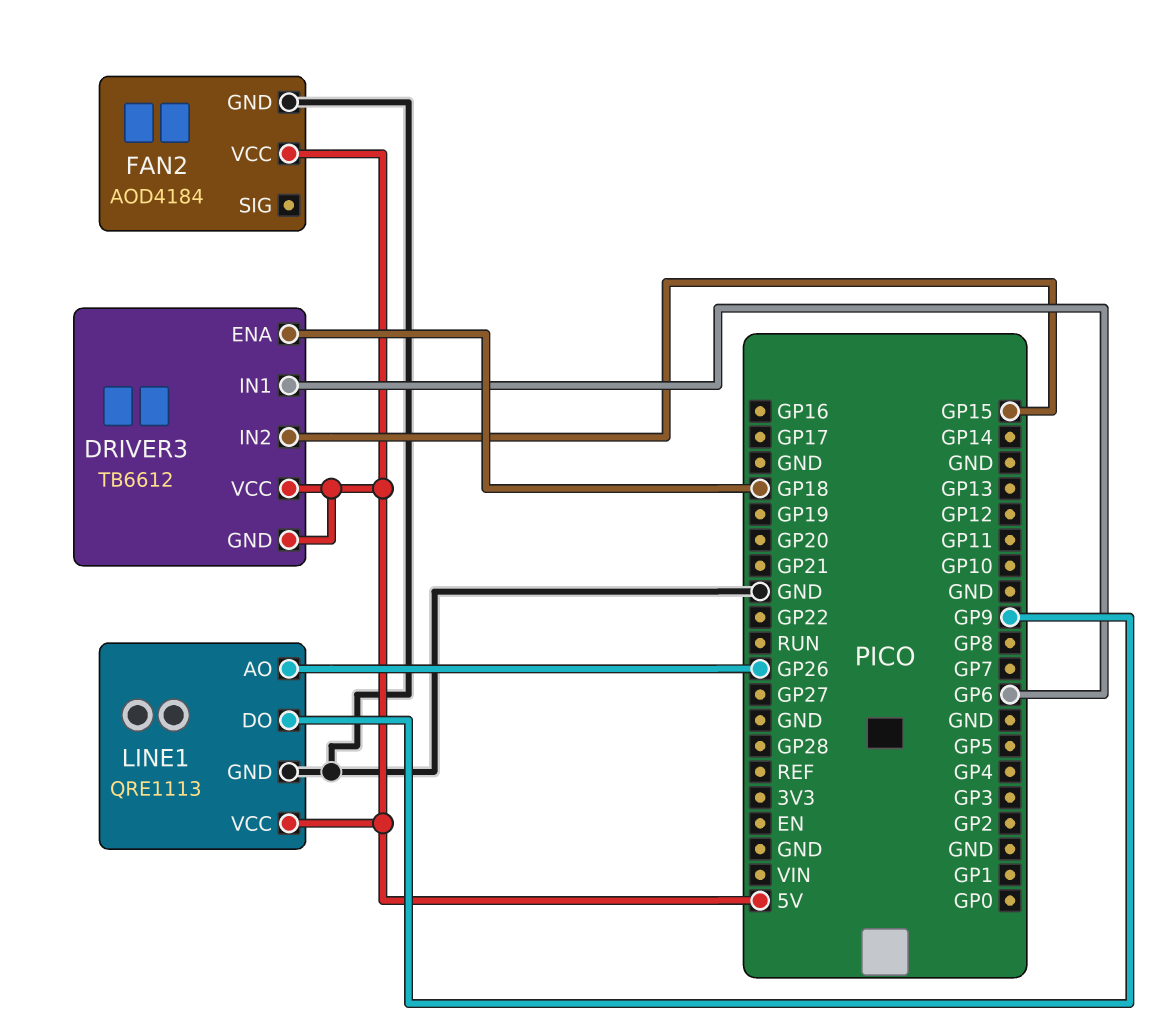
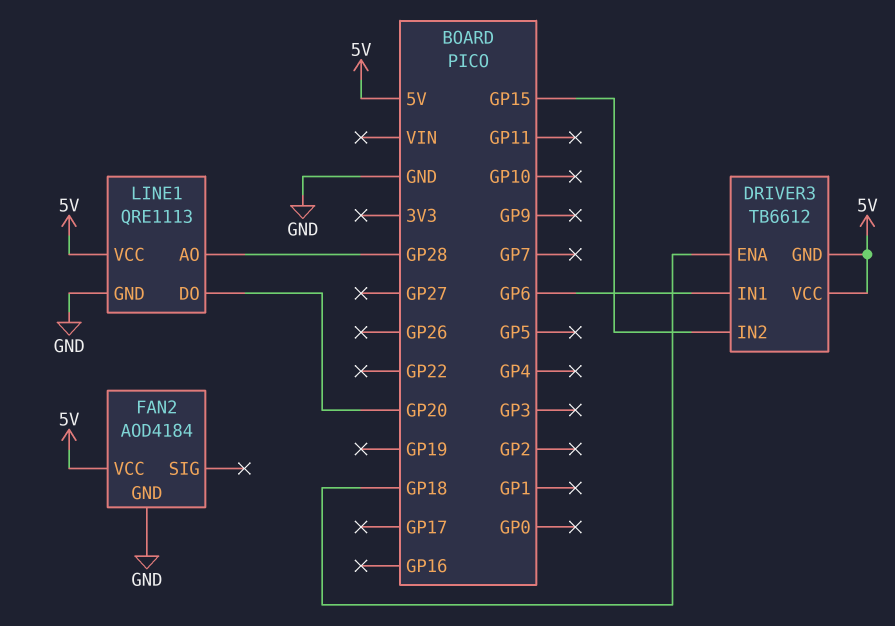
LINE1 pin AO: GP26 -> GP28
LINE1 pin DO: GP9 -> GP20

